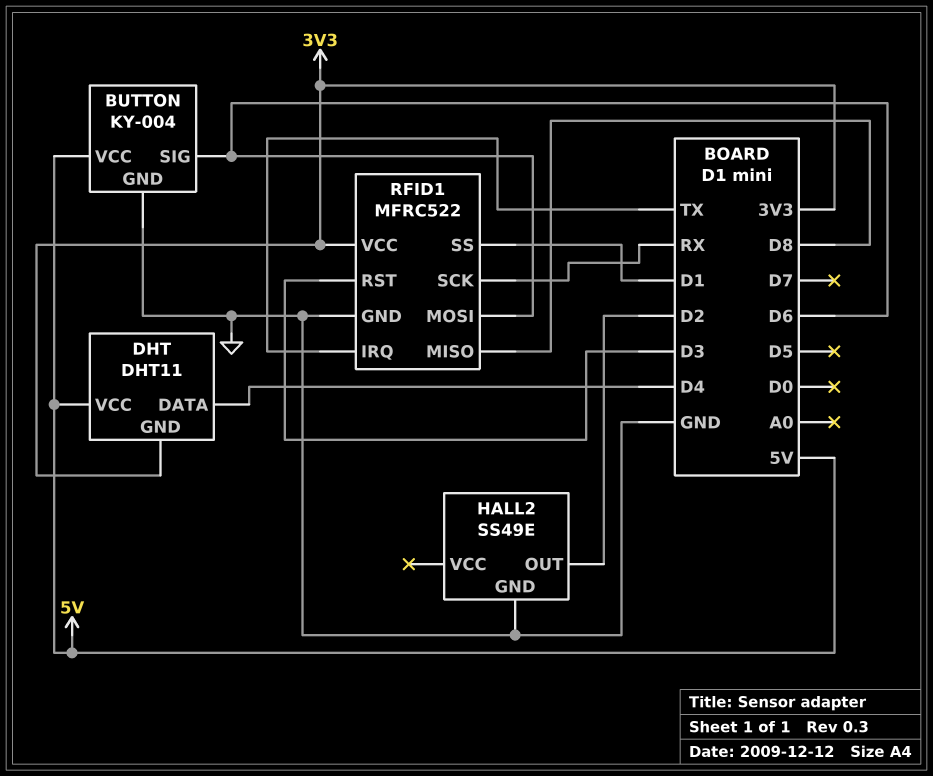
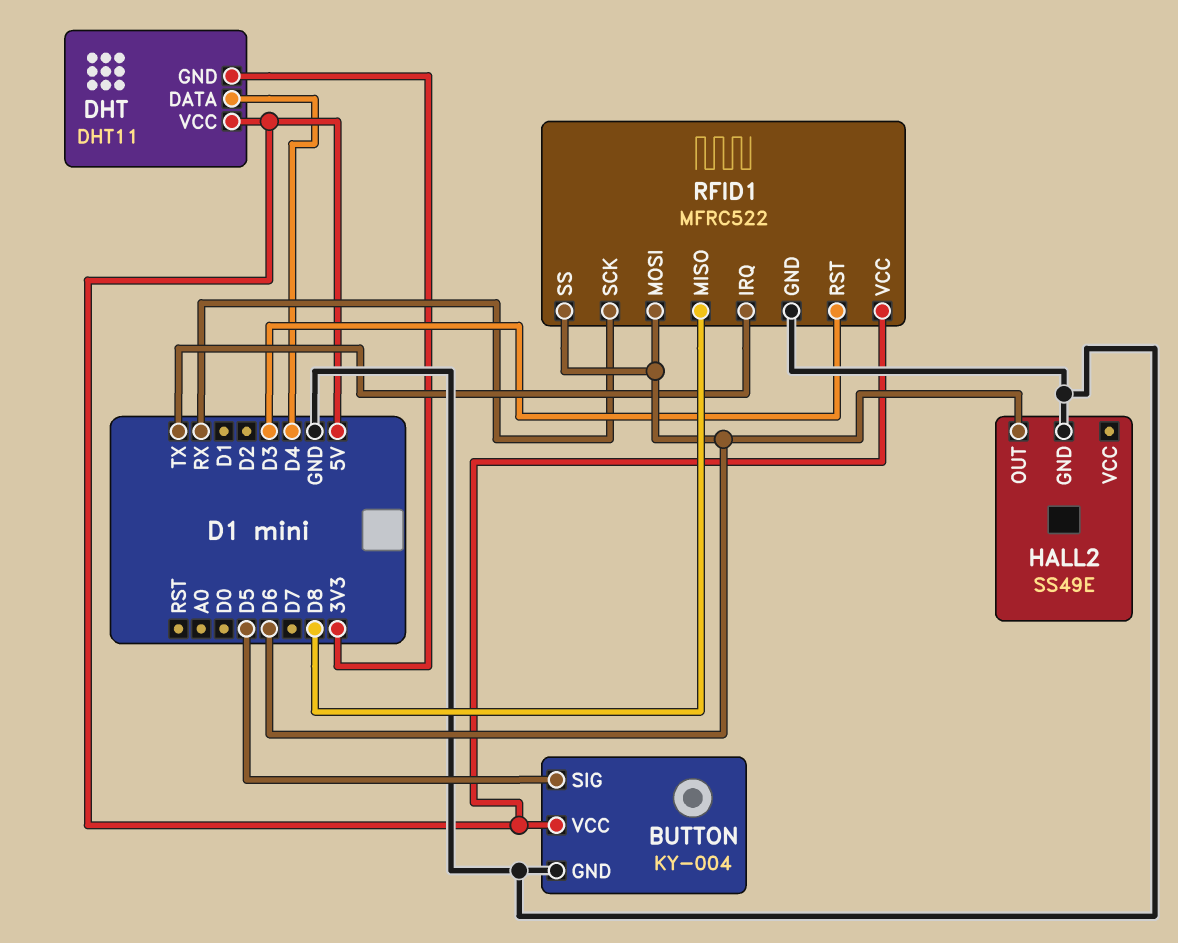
BUTTON pin SIG: D6 -> D5
HALL2 pin OUT: D2 -> D6
RFID1 pin SS: D1 -> D6
RFID1 pin VCC: 3V3 -> 5V

